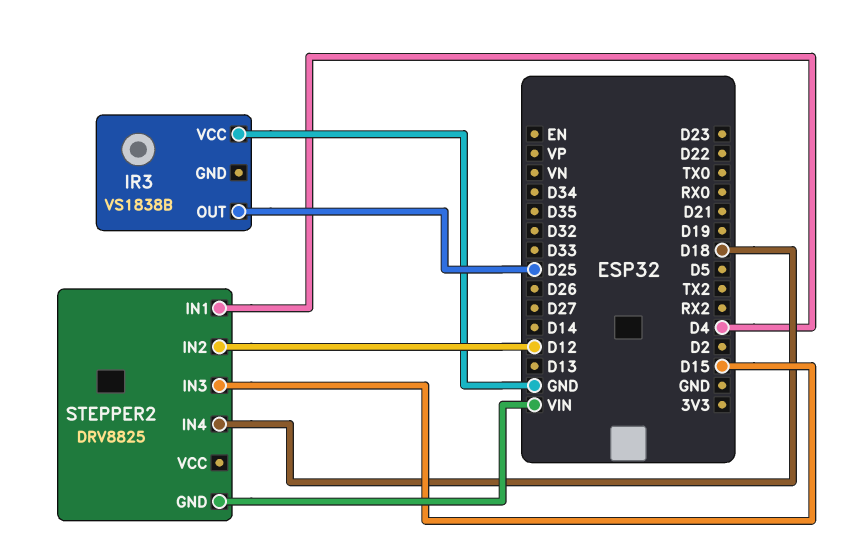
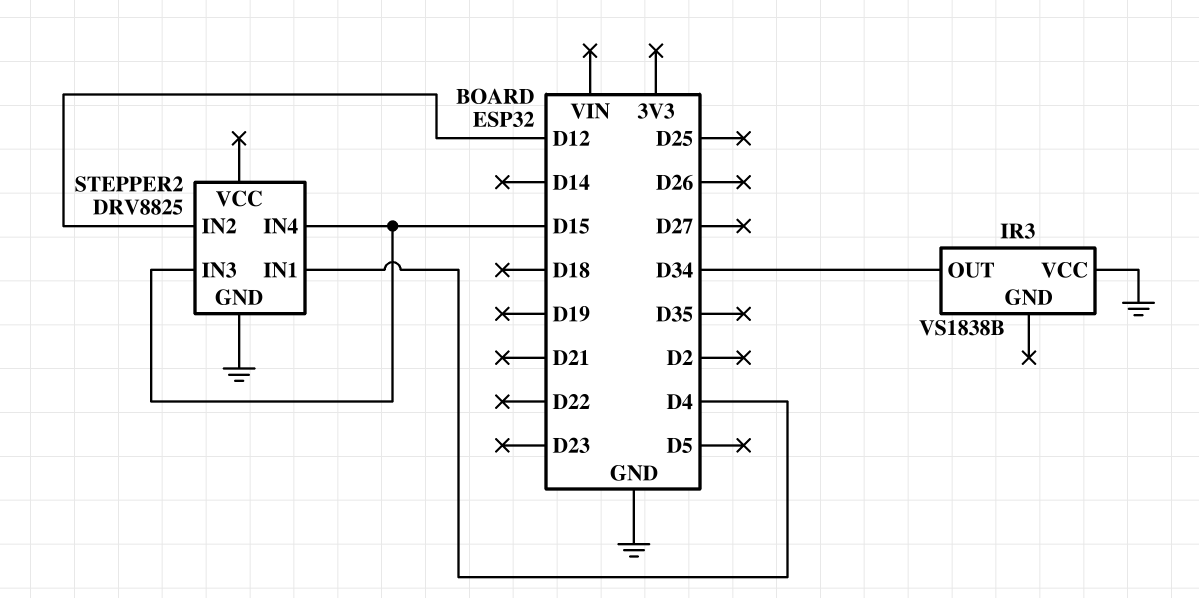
IR3 pin OUT: D25 -> D34
STEPPER2 pin GND: VIN -> GND
STEPPER2 pin IN4: D18 -> D15

